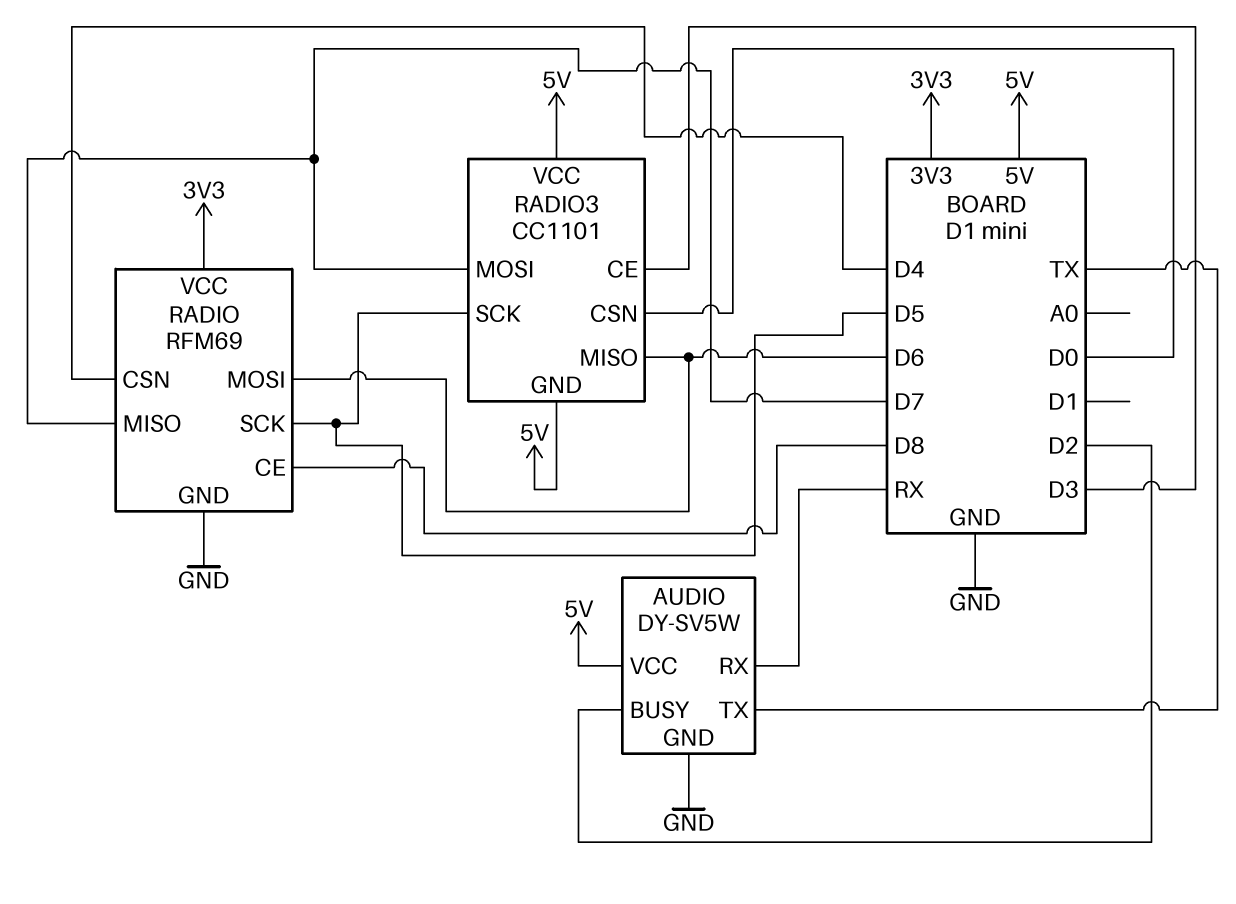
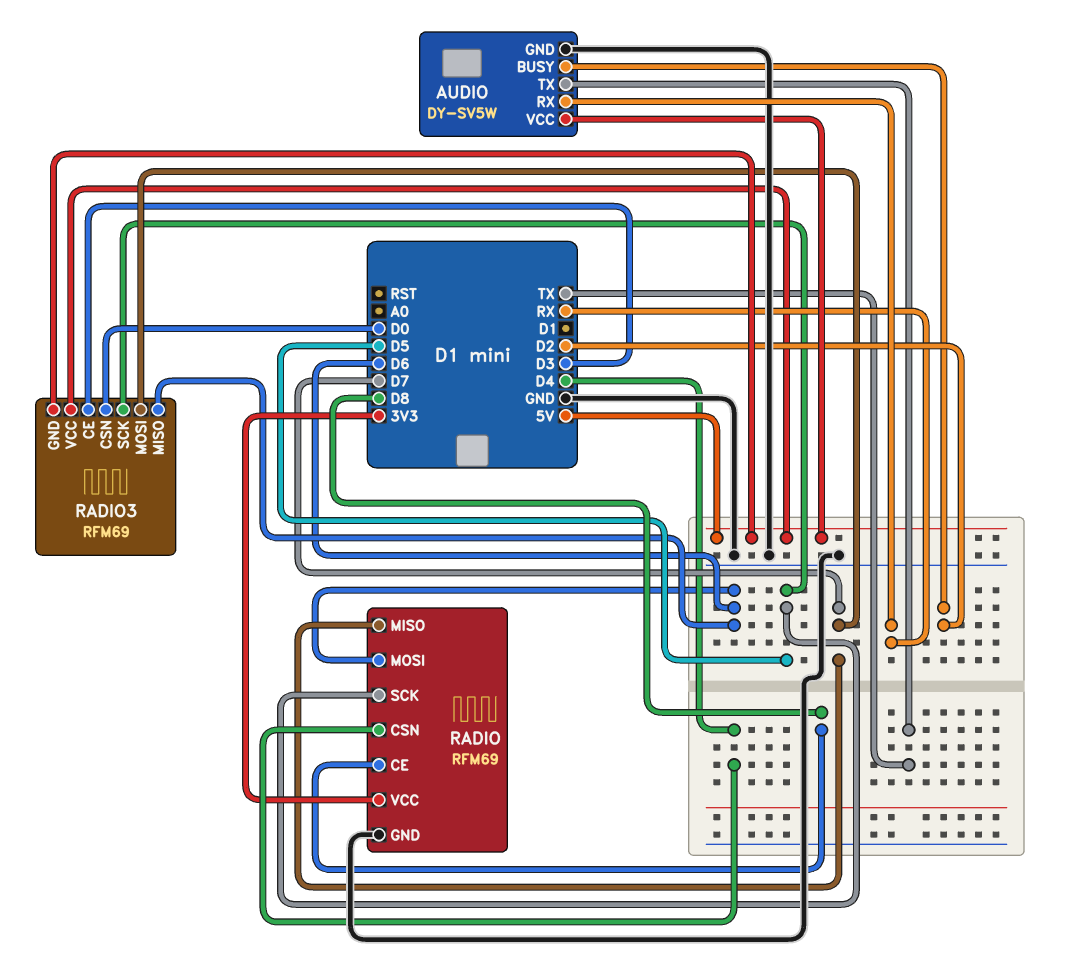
RADIO3: CC1101 -> RFM69

